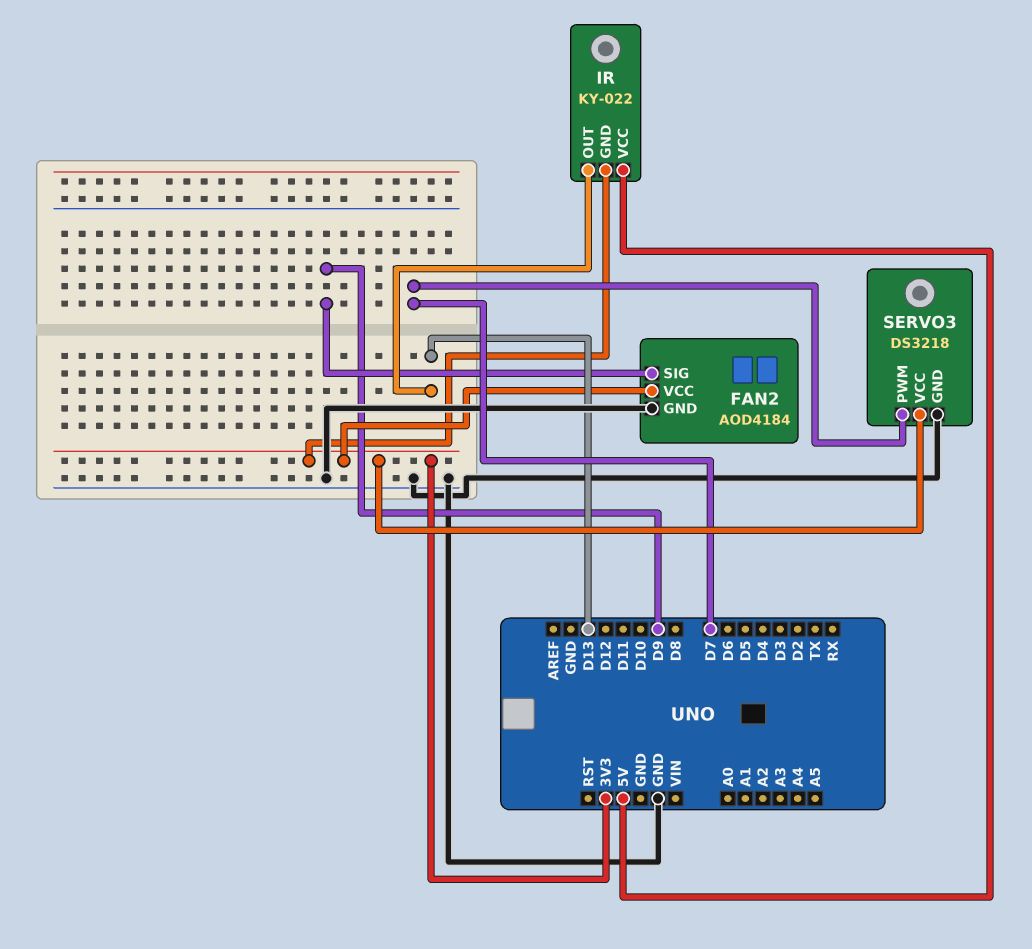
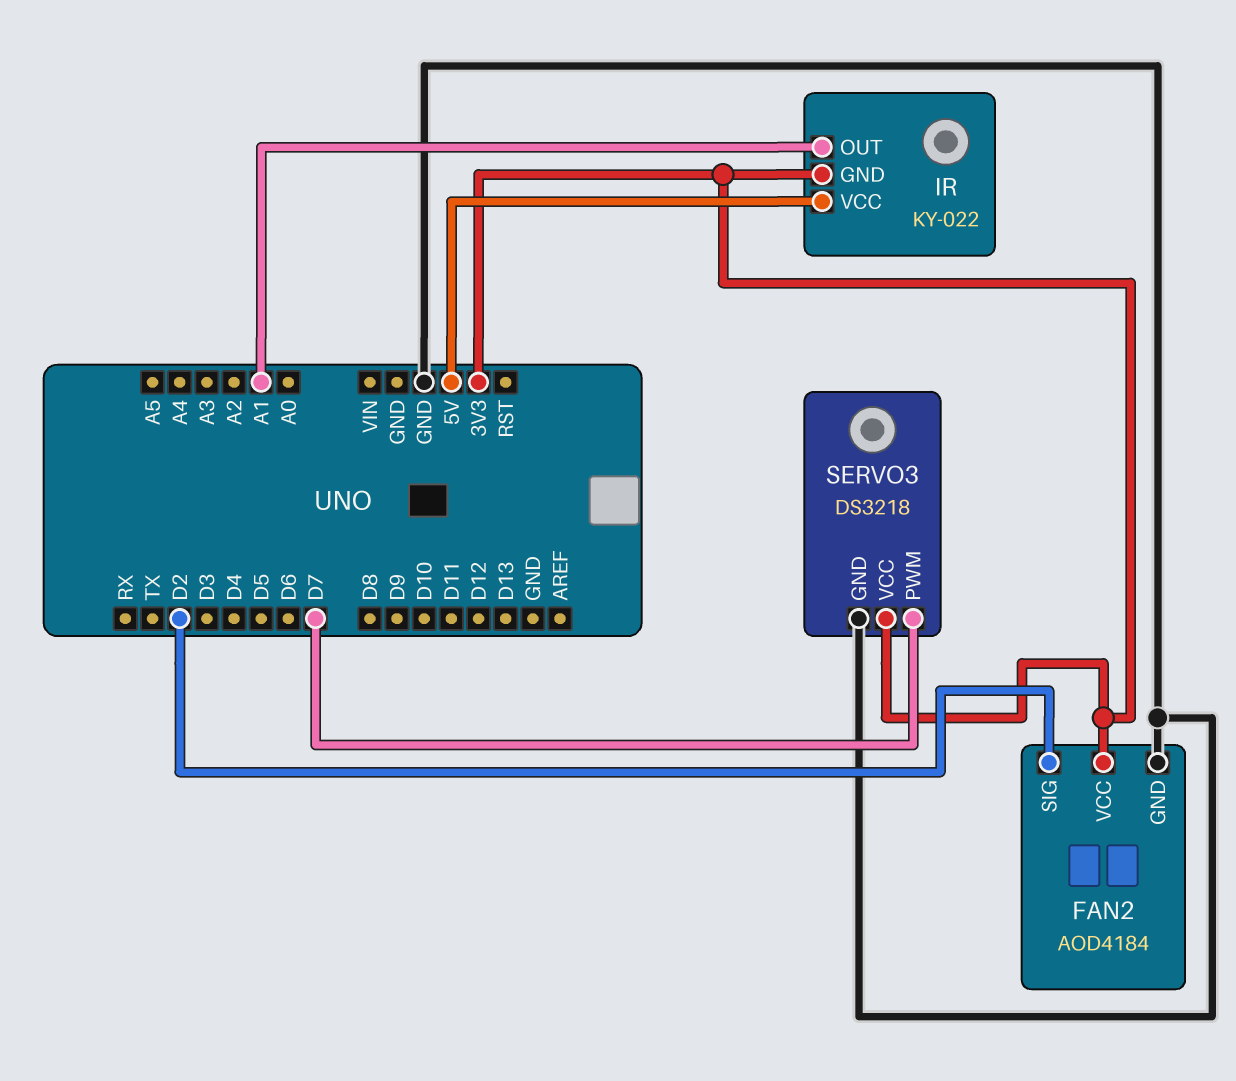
FAN2 pin SIG: D9 -> D2
IR pin OUT: D13 -> A1

